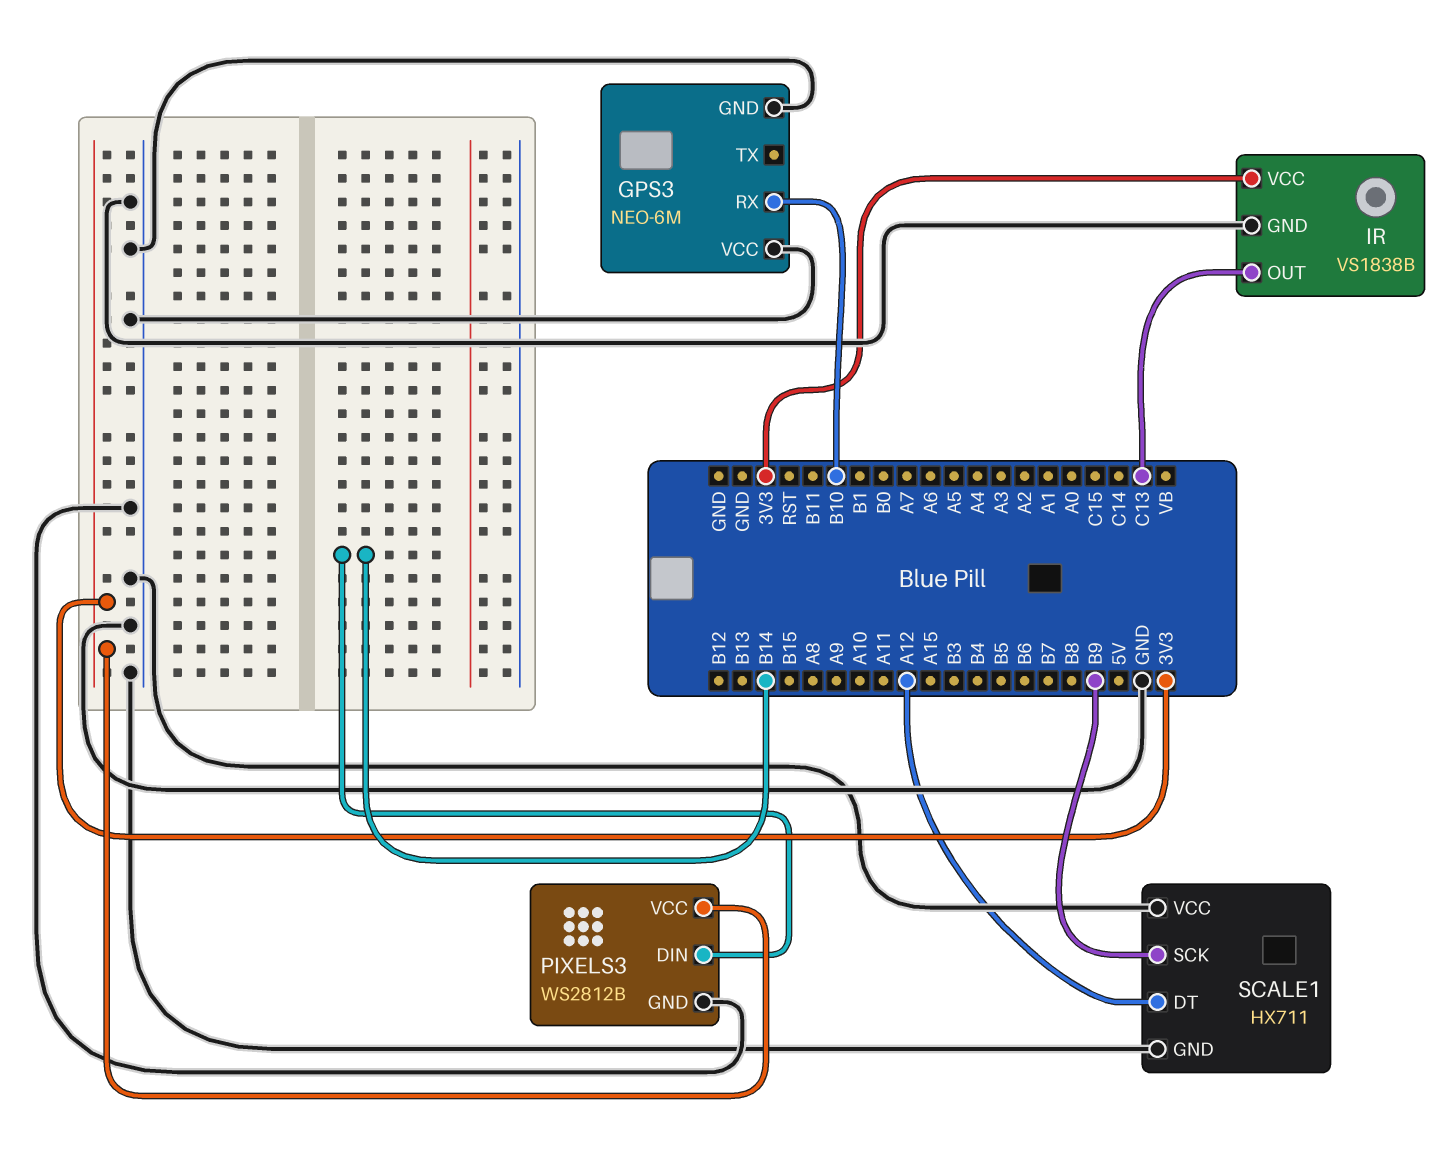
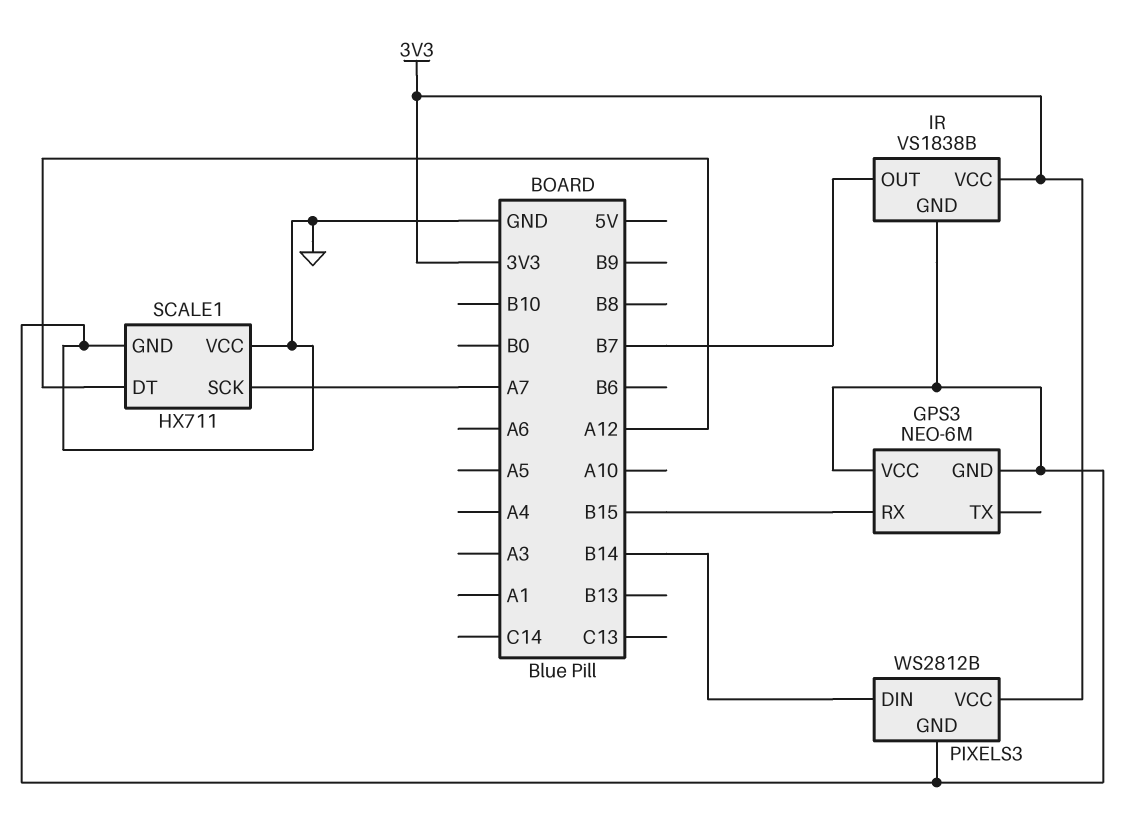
GPS3 pin RX: B10 -> B15
IR pin OUT: C13 -> B7
SCALE1 pin SCK: B9 -> A7

